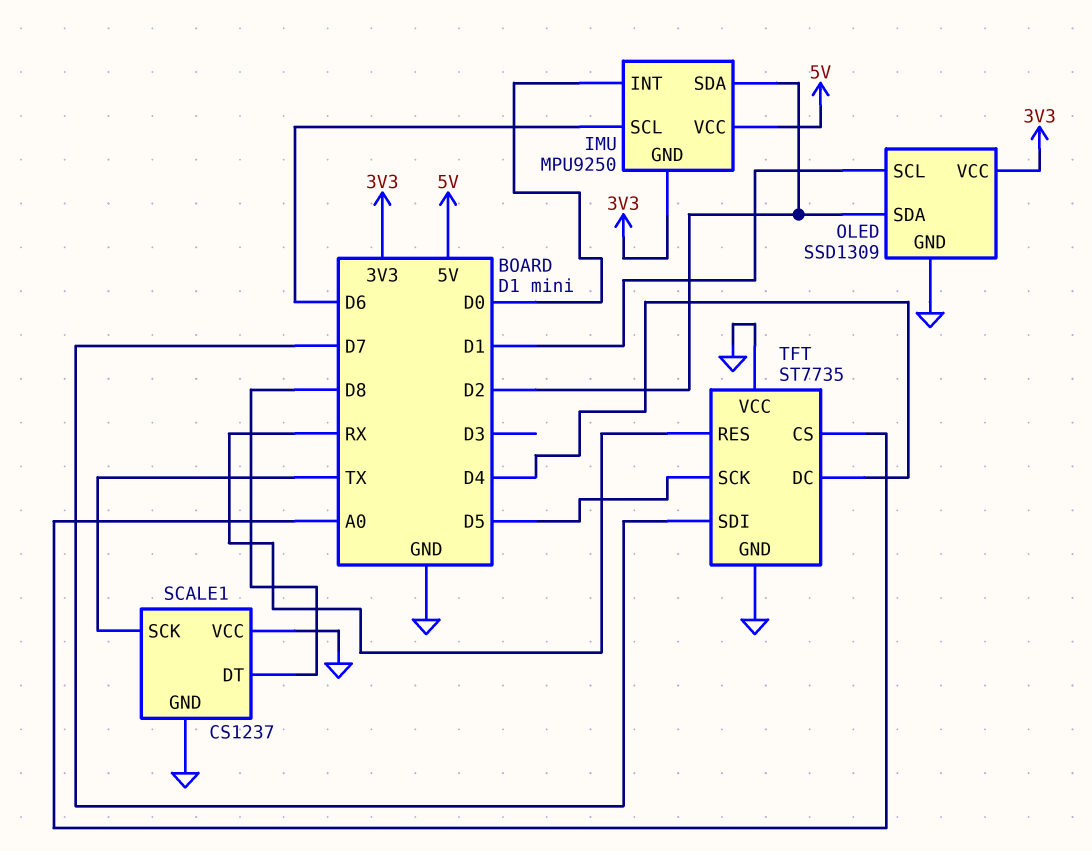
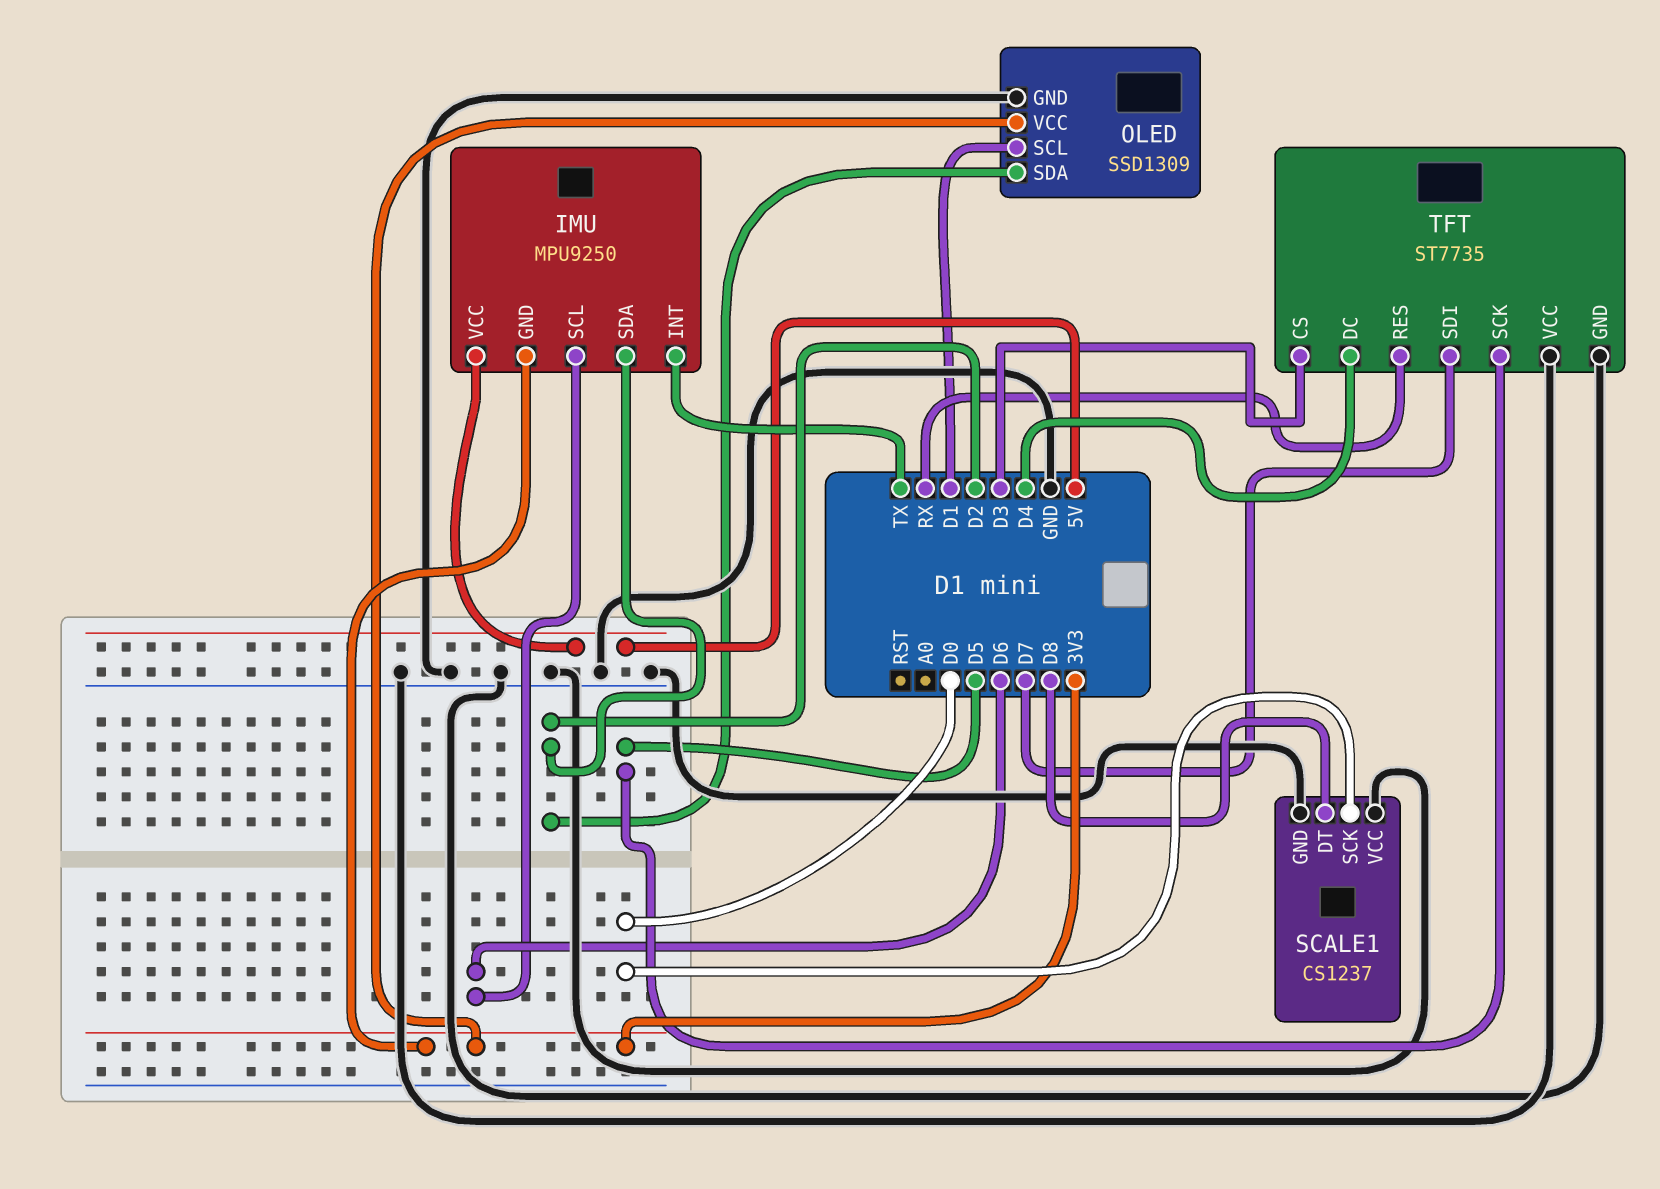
IMU pin INT: D0 -> TX
SCALE1 pin SCK: TX -> D0
TFT pin CS: A0 -> D3

